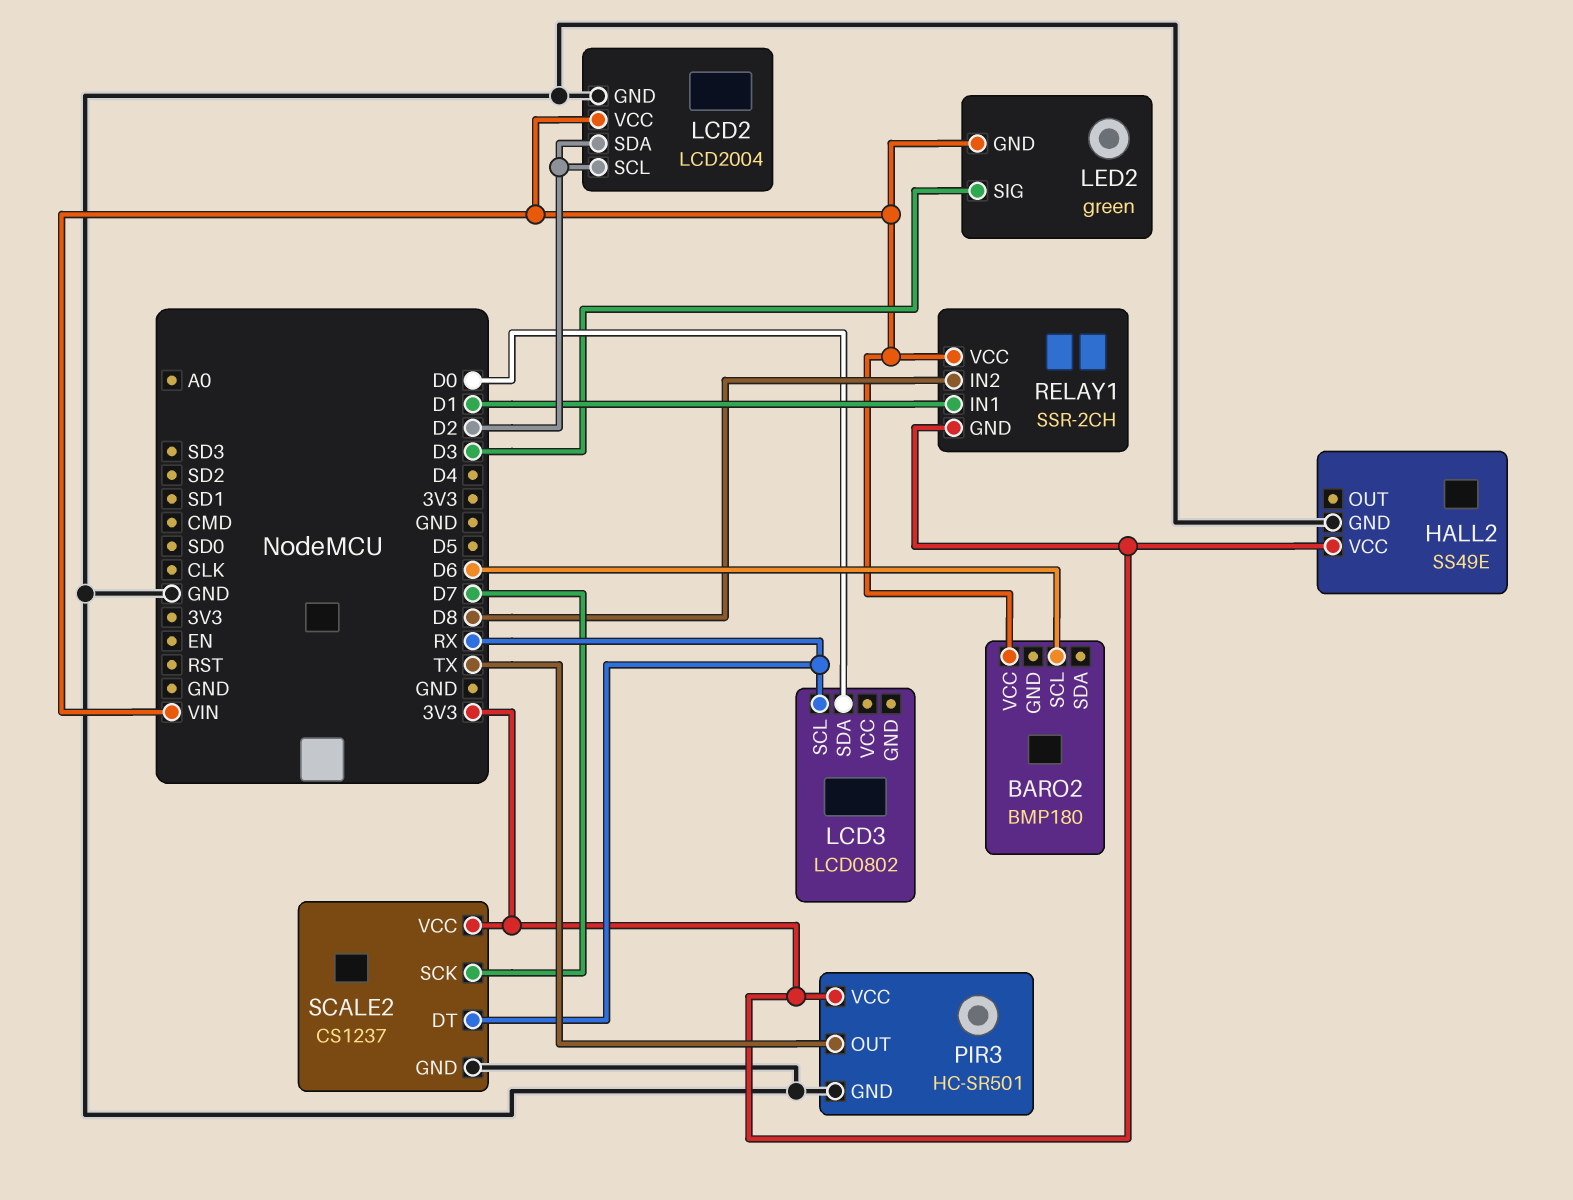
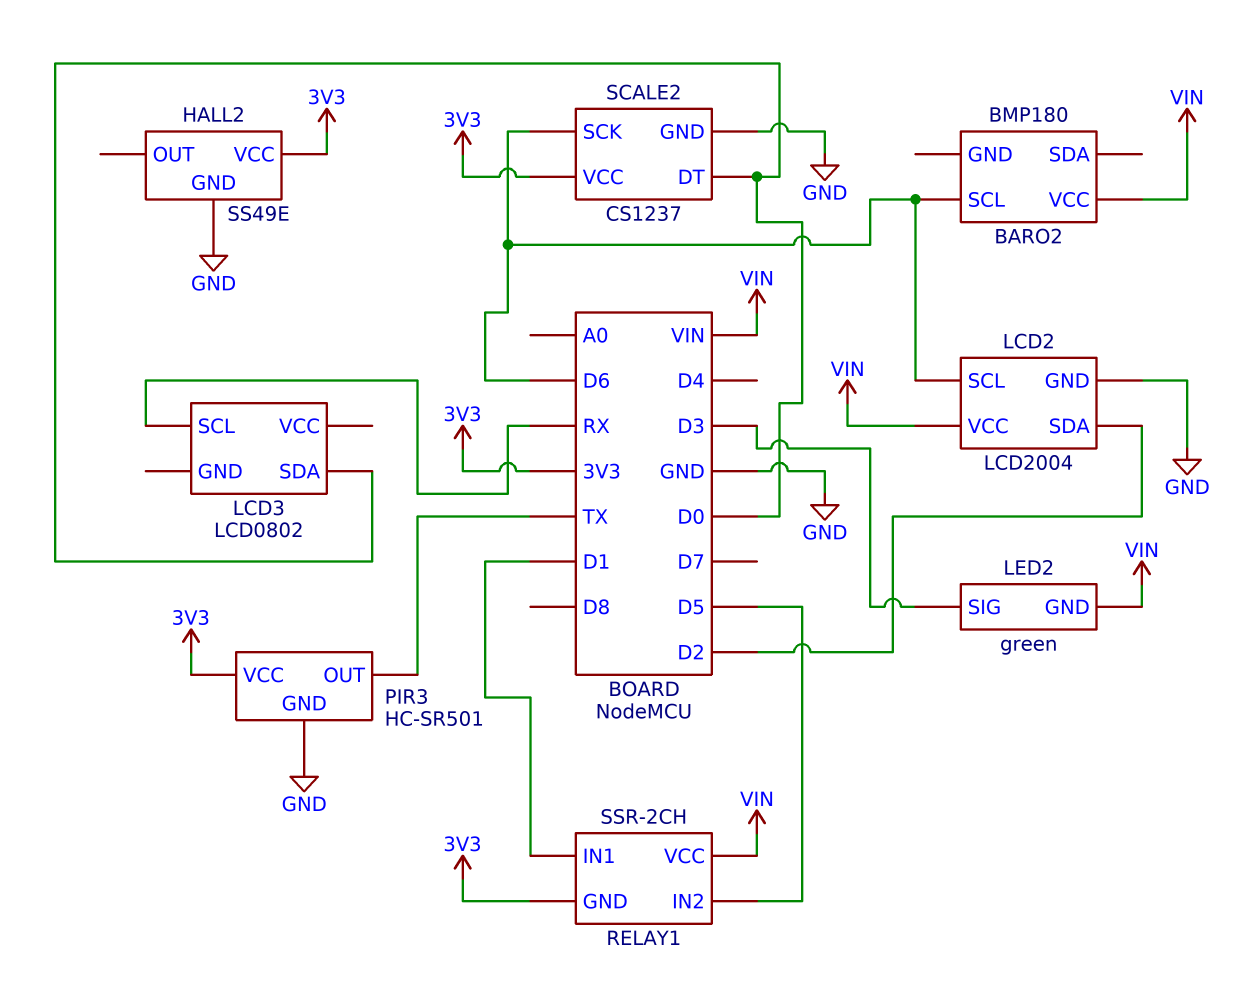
LCD2 pin SCL: D2 -> D6
RELAY1 pin IN2: D8 -> D5
SCALE2 pin DT: RX -> D0
SCALE2 pin SCK: D7 -> D6

